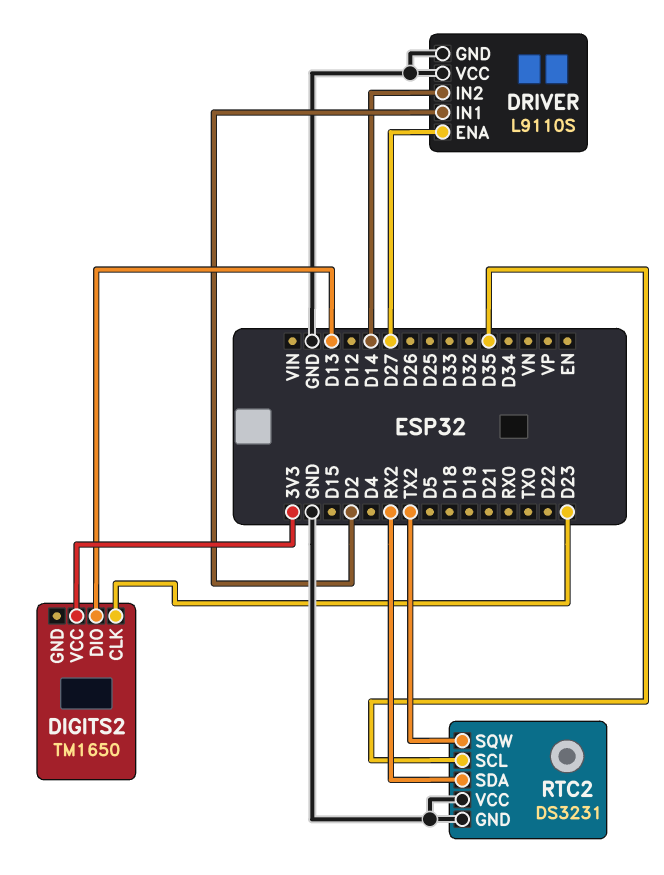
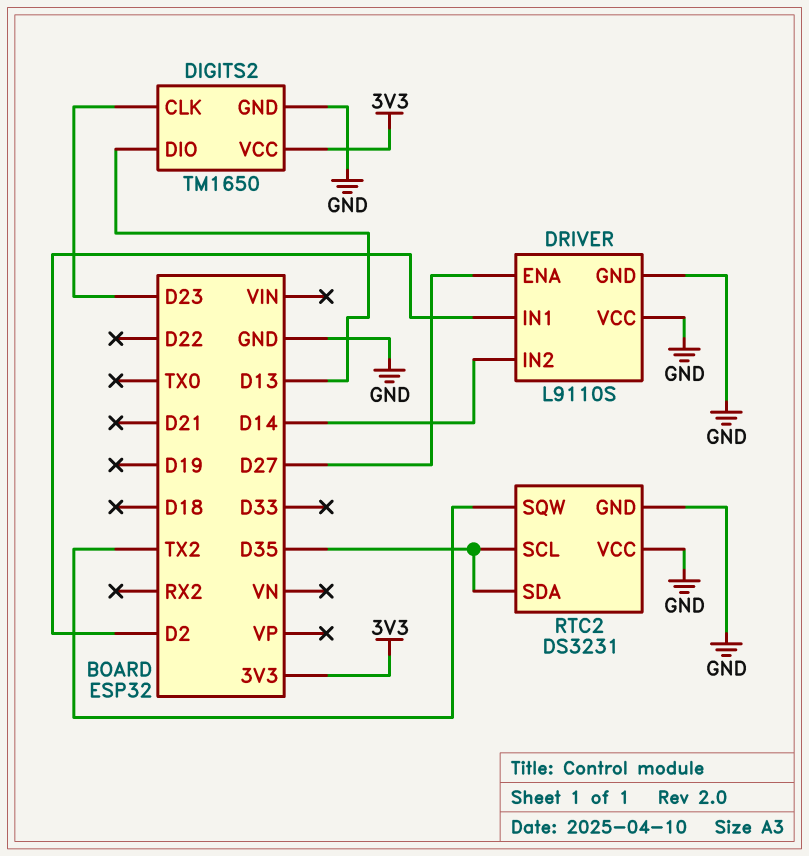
DIGITS2 pin GND: none -> GND
RTC2 pin SDA: RX2 -> D35

